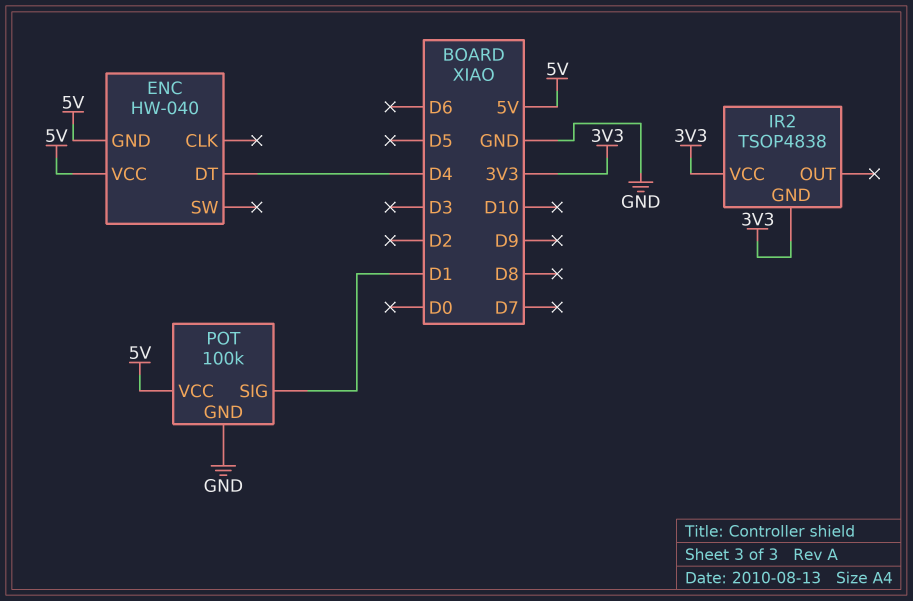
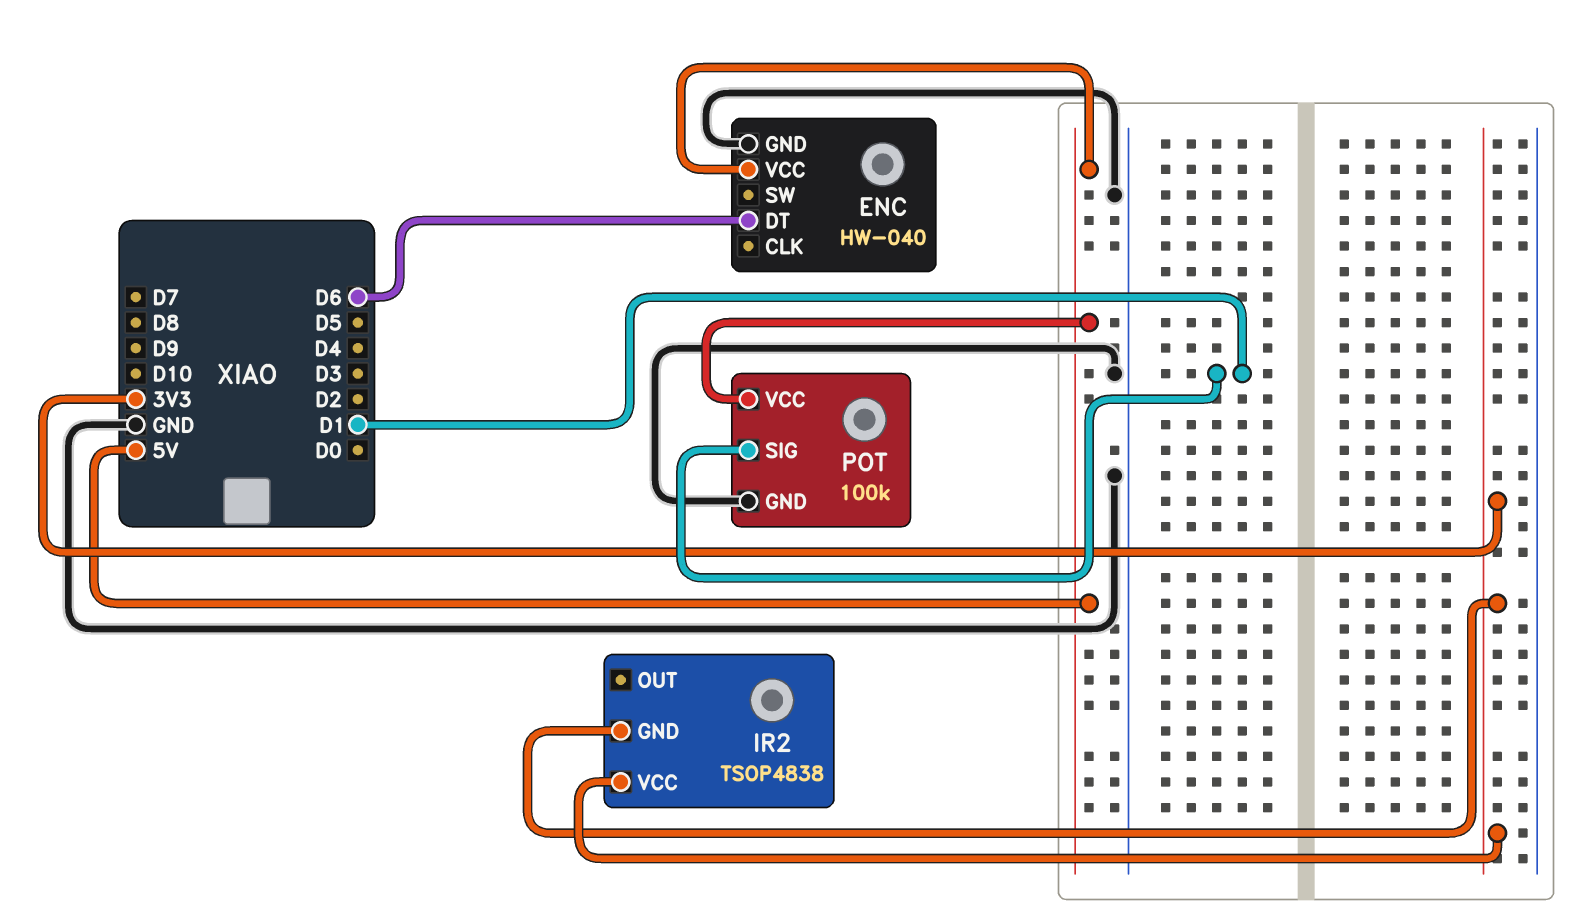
ENC pin DT: D4 -> D6
ENC pin GND: 5V -> GND

